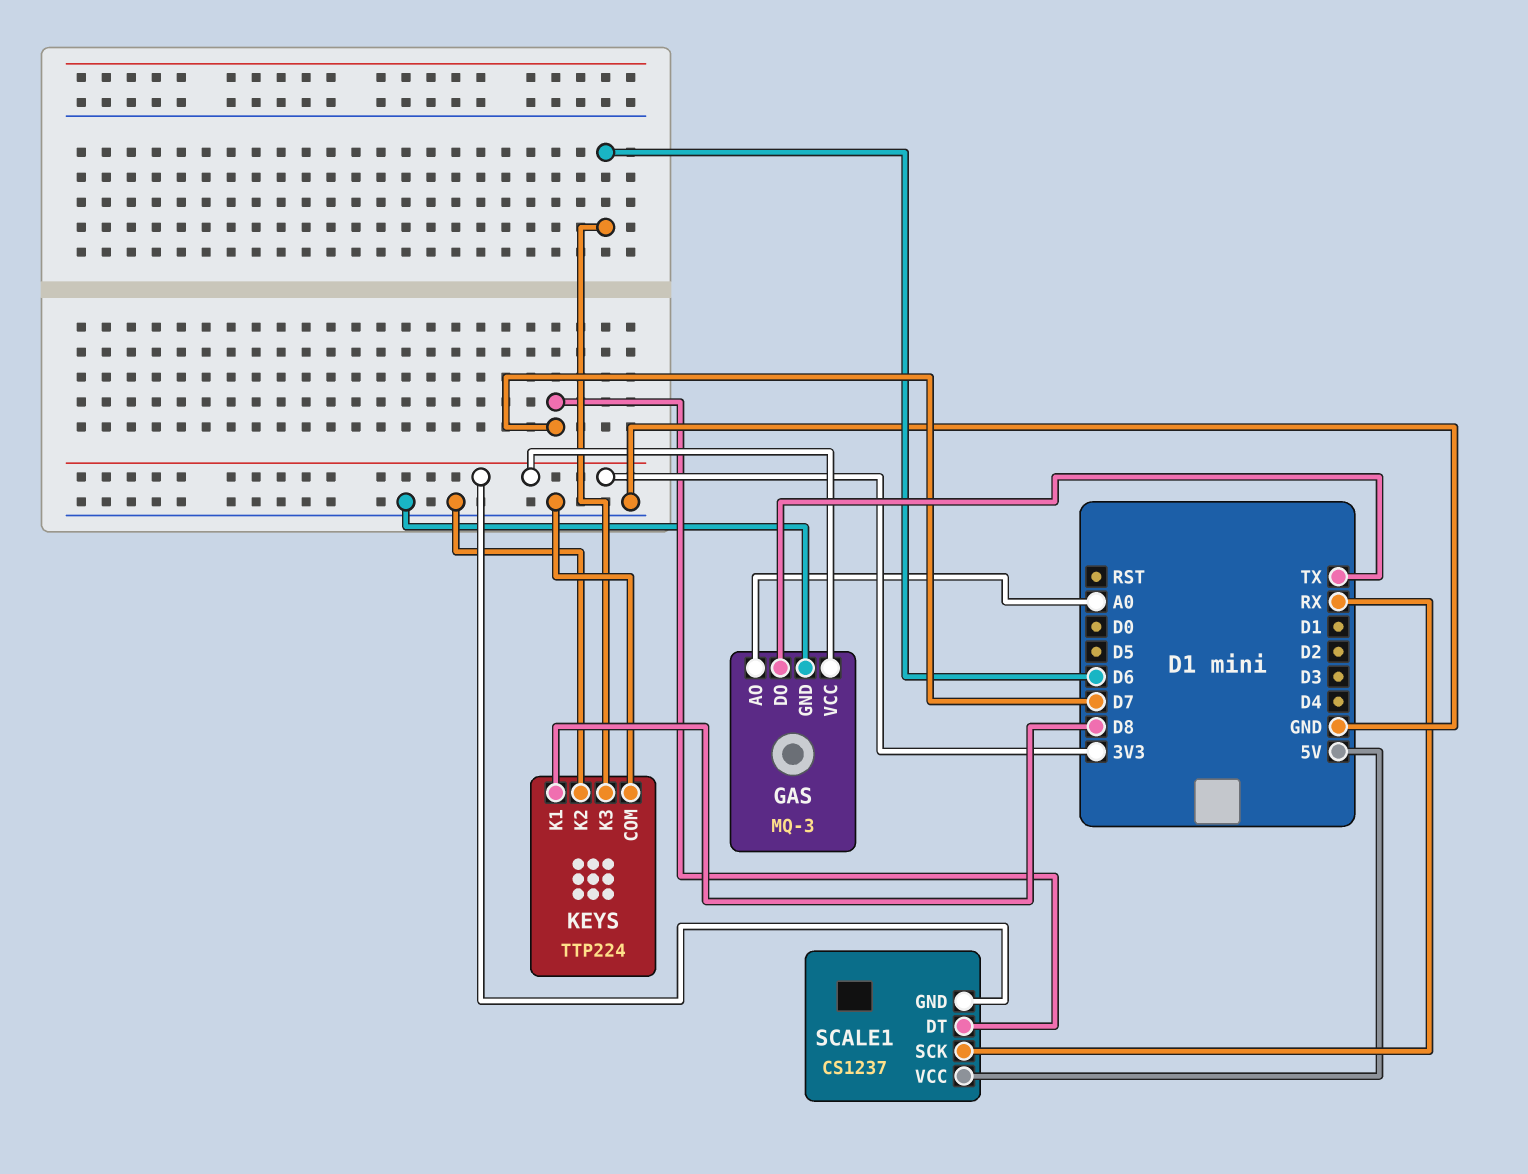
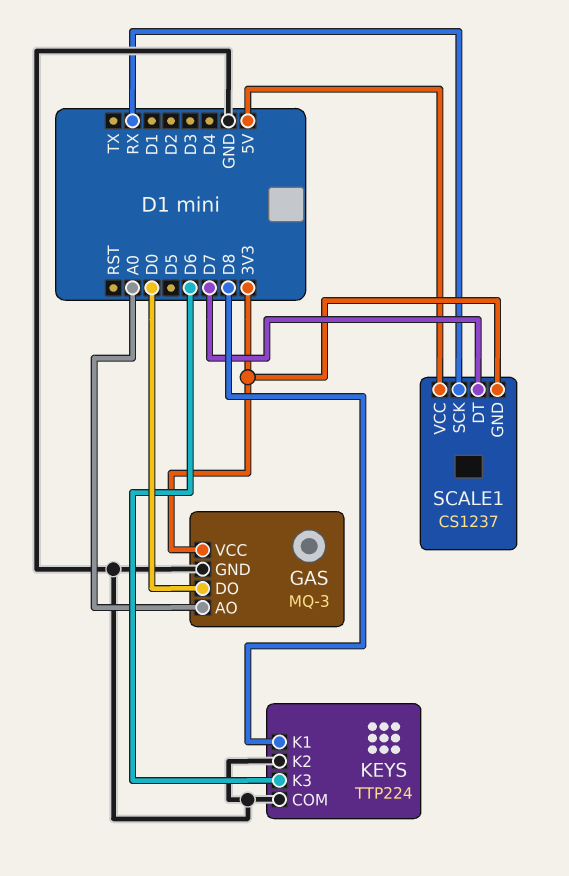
GAS pin DO: TX -> D0

